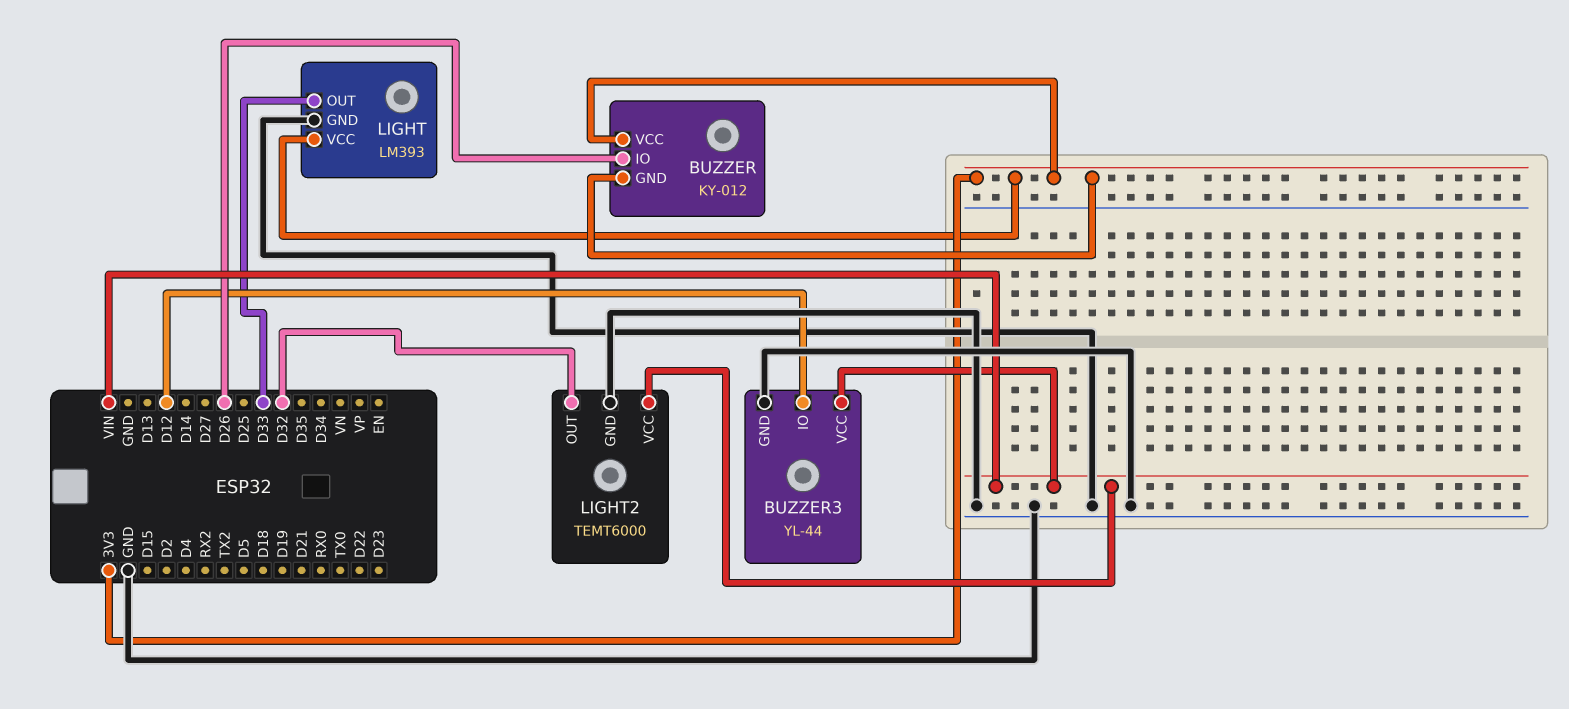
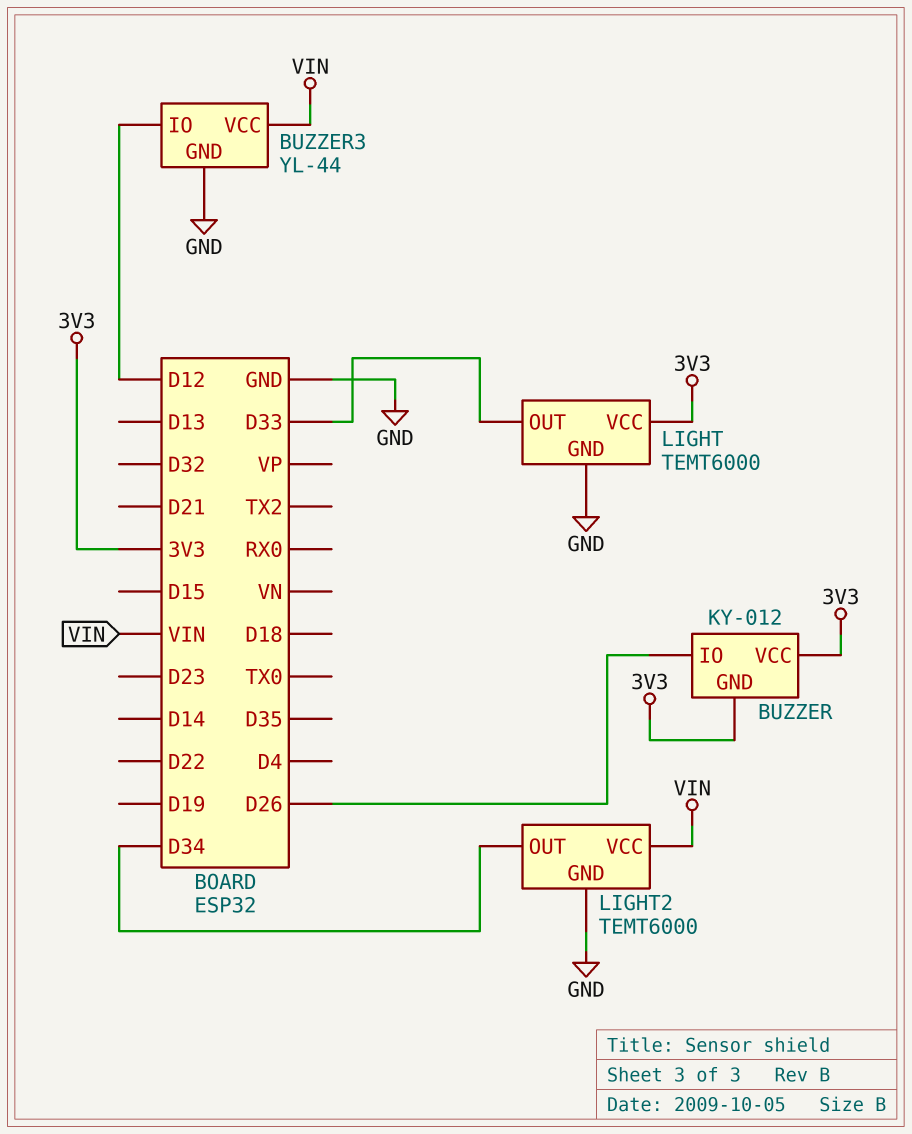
LIGHT: LM393 -> TEMT6000
LIGHT2 pin OUT: D32 -> D34

